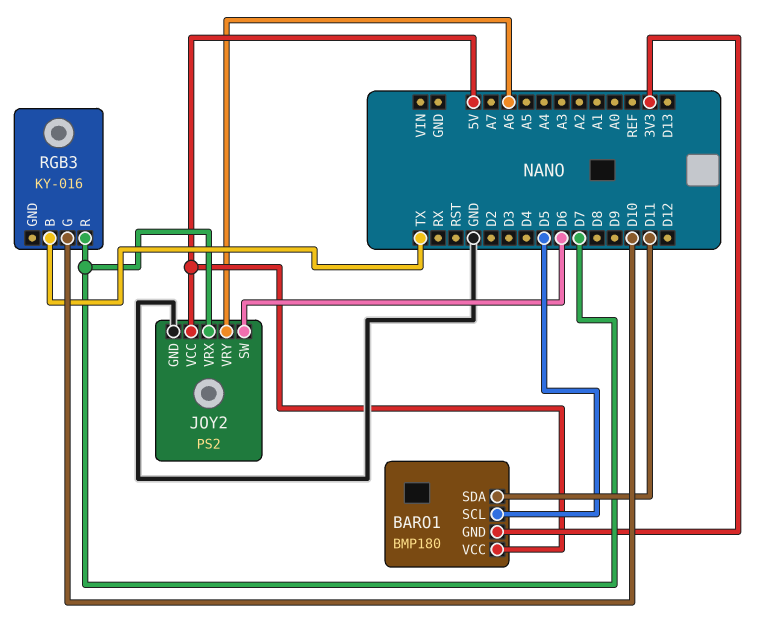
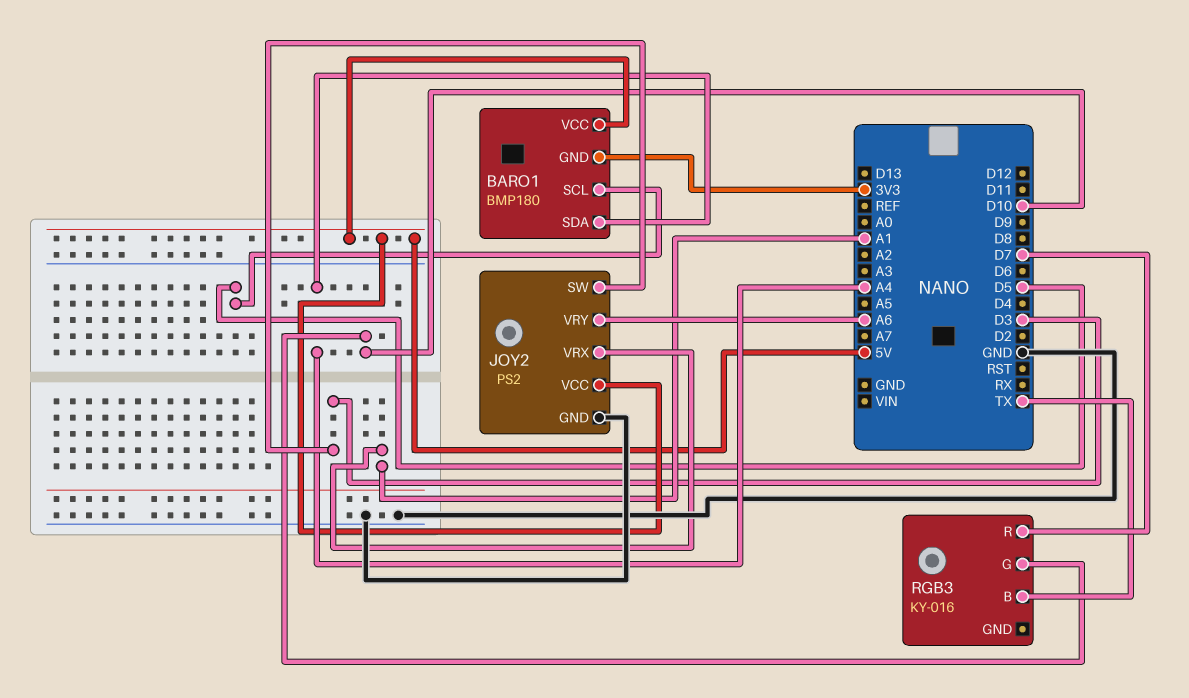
BARO1 pin SDA: D11 -> A4
JOY2 pin SW: D6 -> D3
JOY2 pin VRX: D7 -> A1

